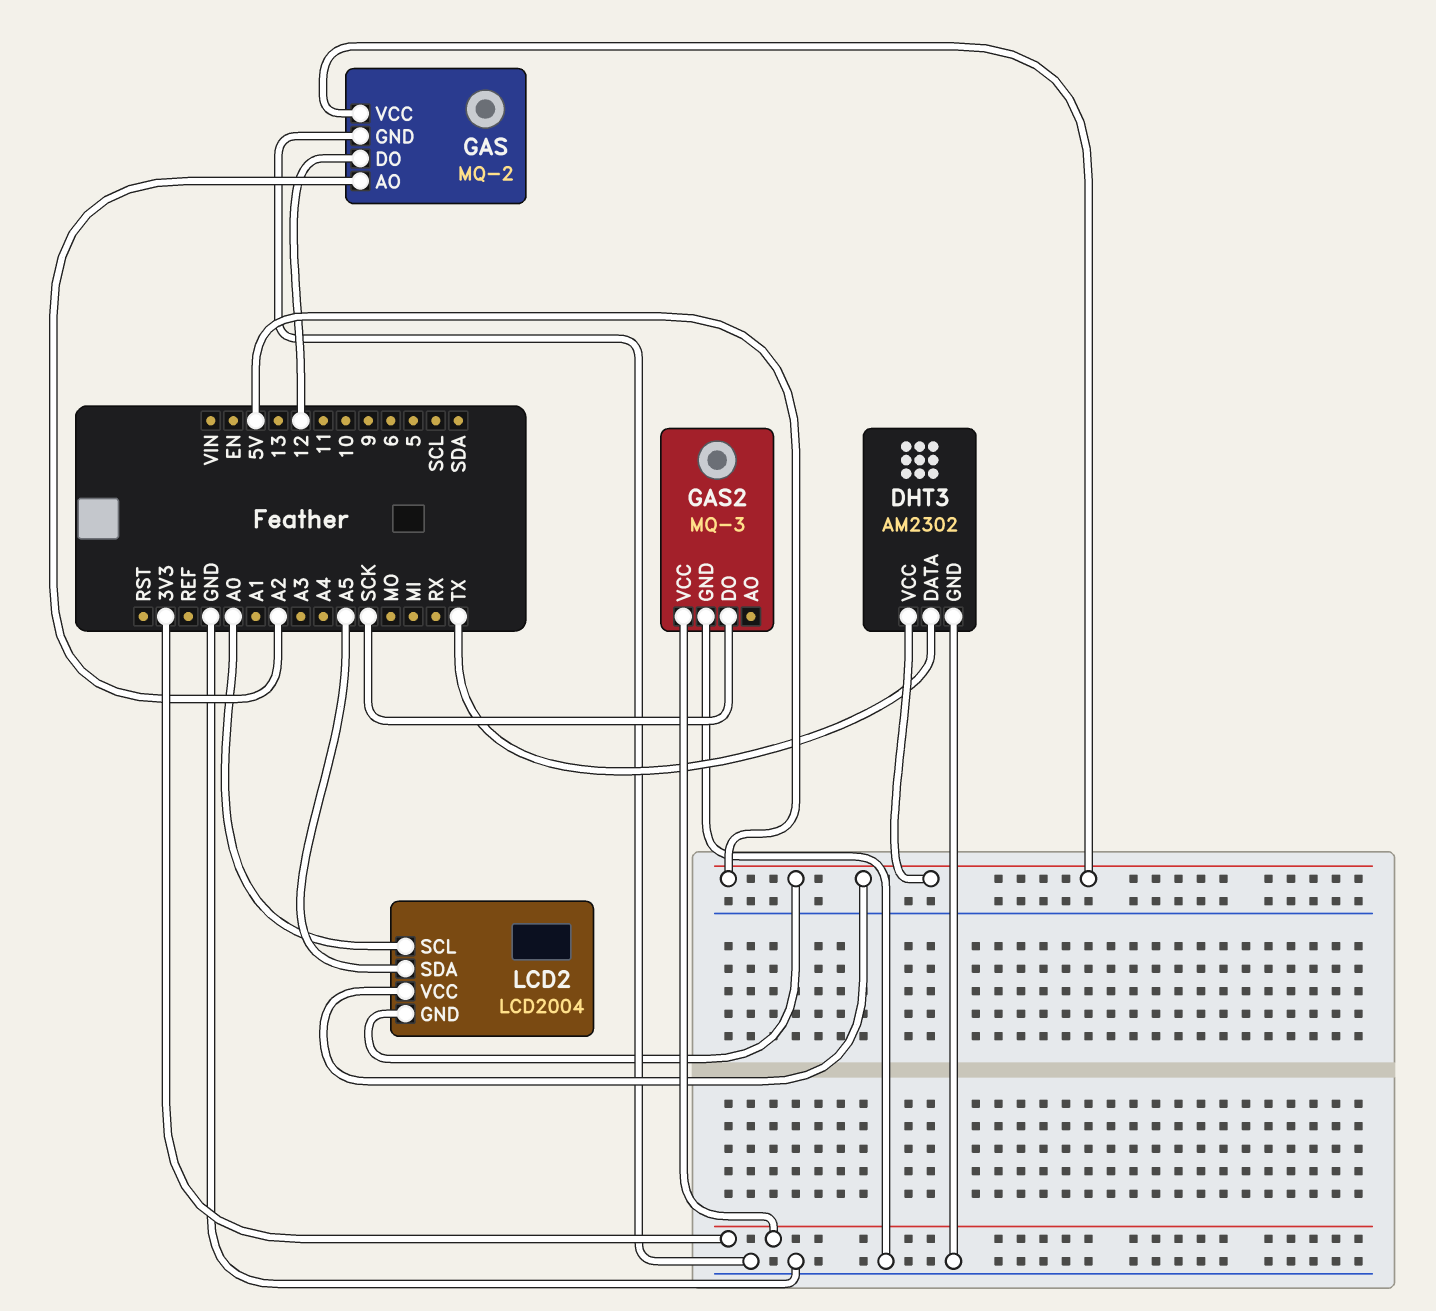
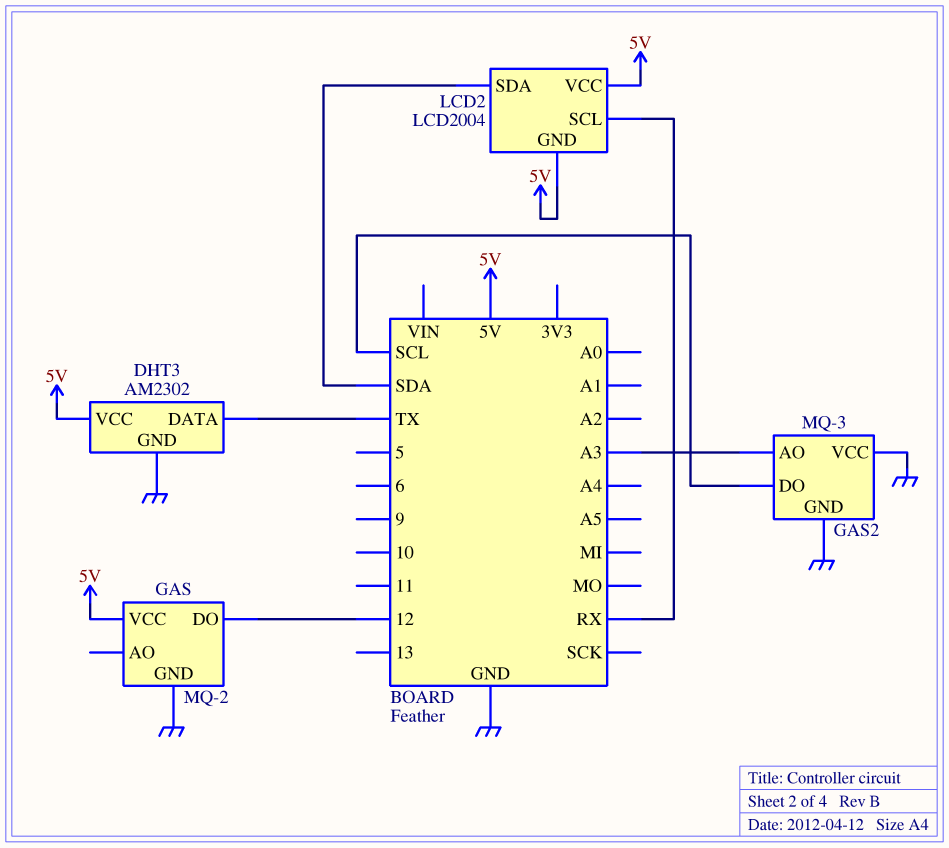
GAS pin AO: A2 -> none
GAS2 pin AO: none -> A3
GAS2 pin DO: SCK -> SCL
GAS2 pin VCC: 3V3 -> GND
LCD2 pin SCL: A0 -> RX
LCD2 pin SDA: A5 -> SDA

